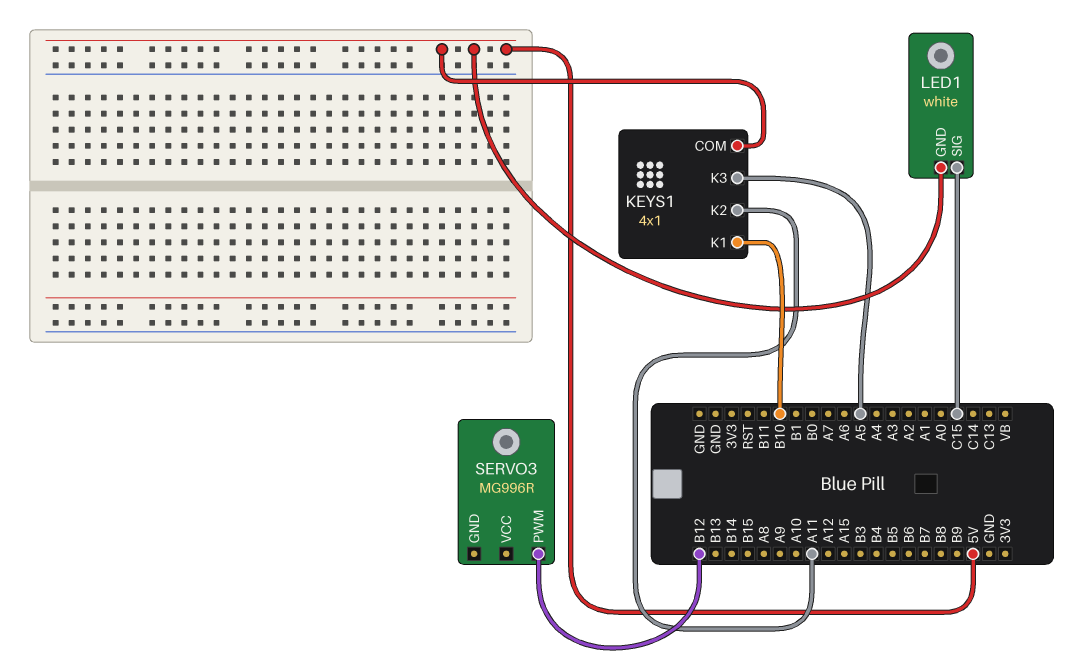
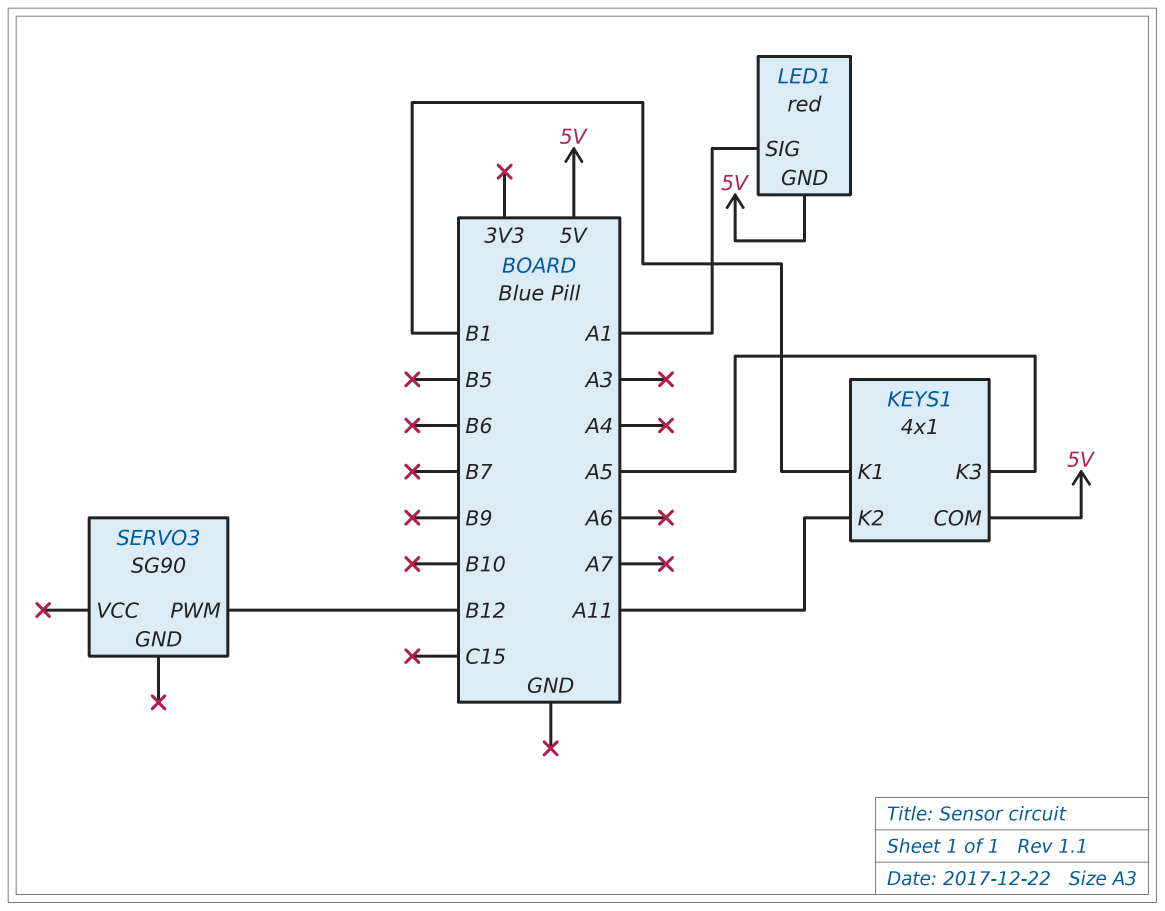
KEYS1 pin K1: B10 -> B1
LED1: white -> red
LED1 pin SIG: C15 -> A1
SERVO3: MG996R -> SG90

